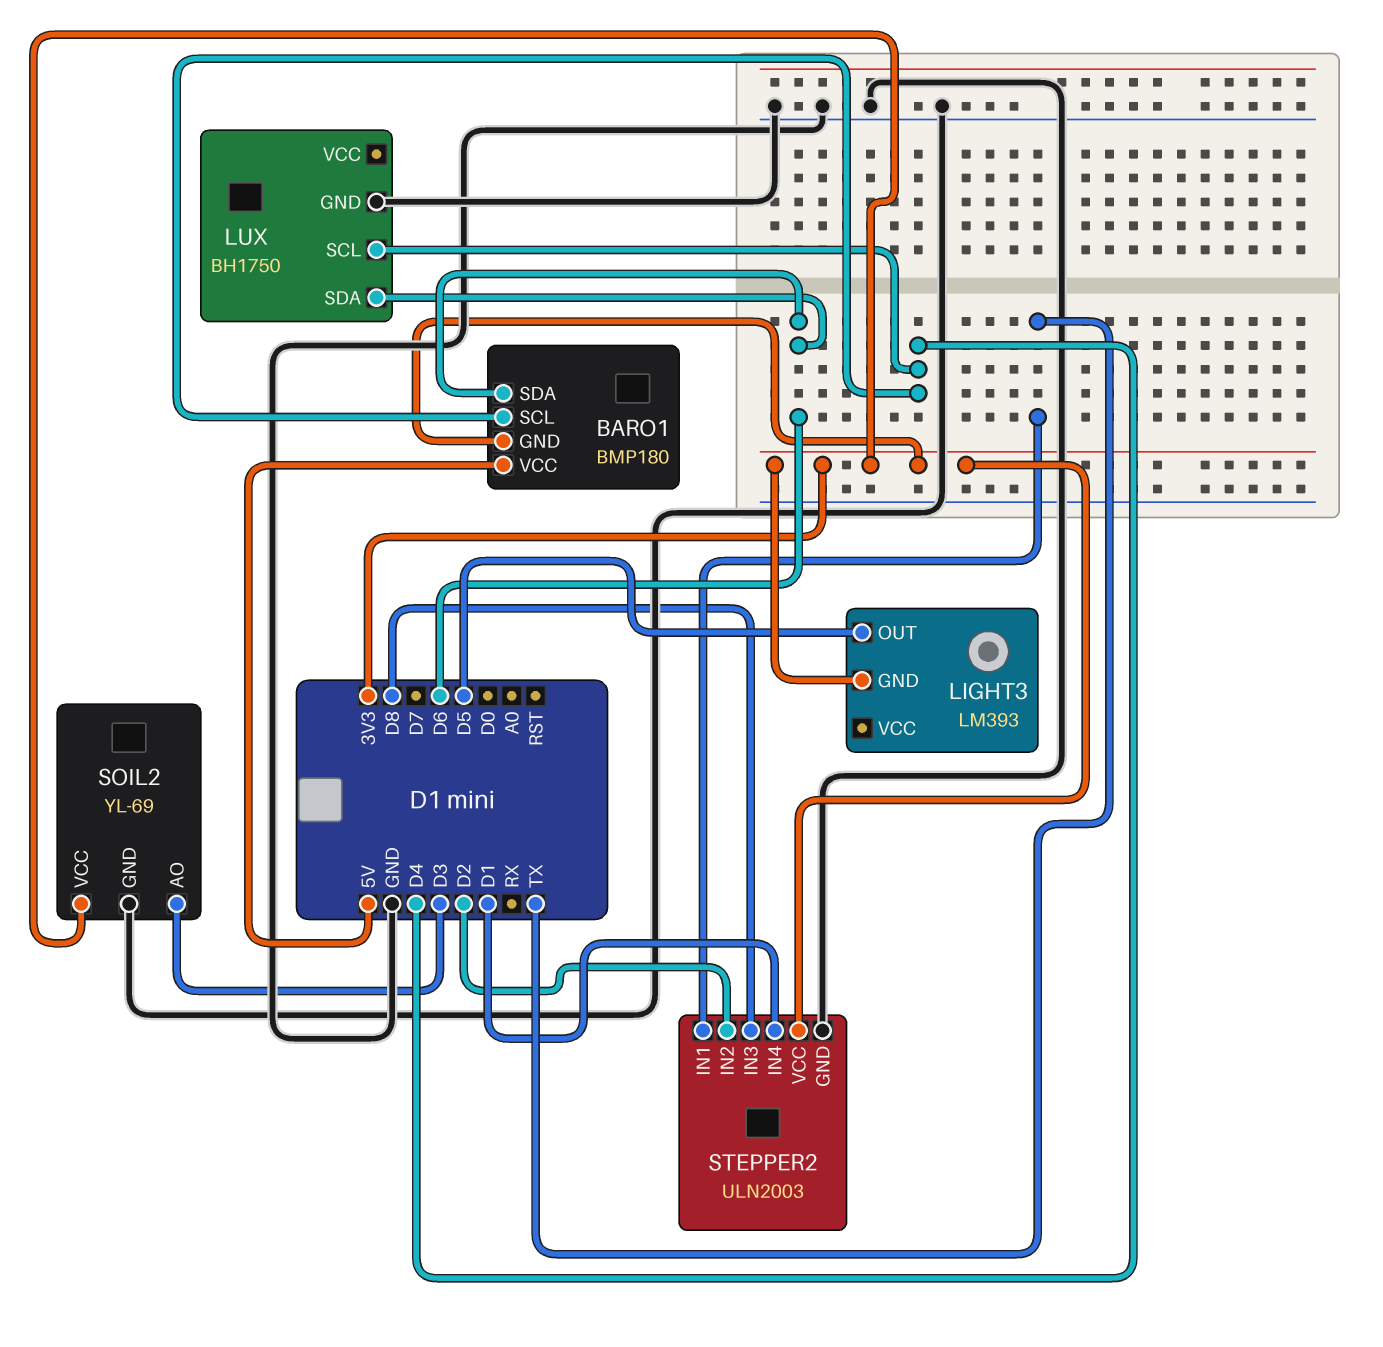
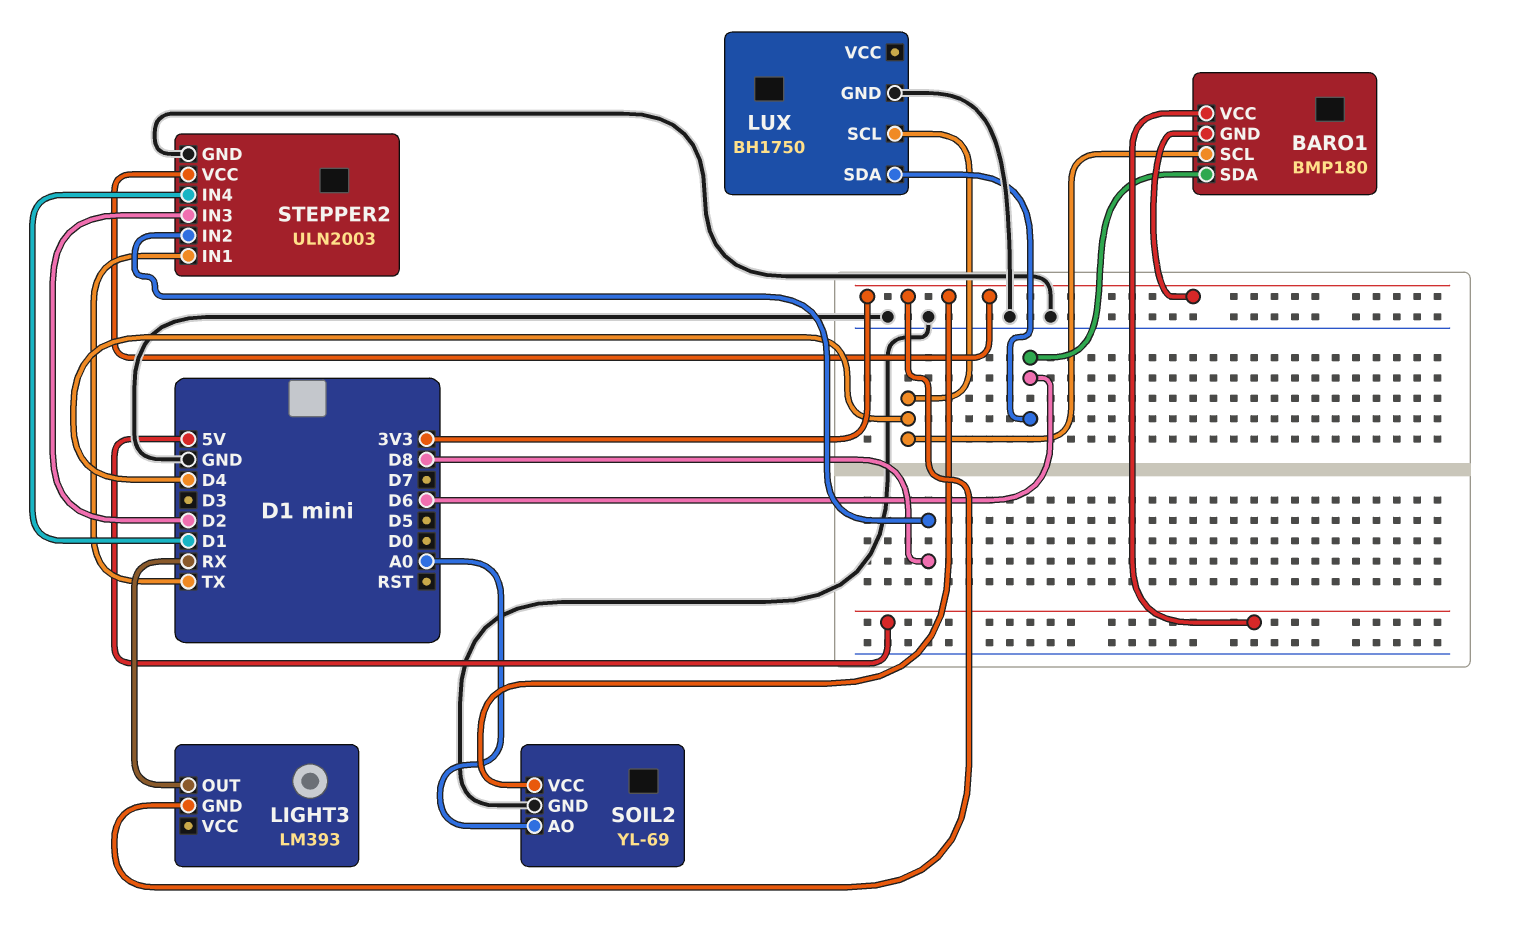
LIGHT3 pin OUT: D5 -> RX
SOIL2 pin AO: D3 -> A0
STEPPER2 pin IN2: D2 -> D8
STEPPER2 pin IN3: D8 -> D2

